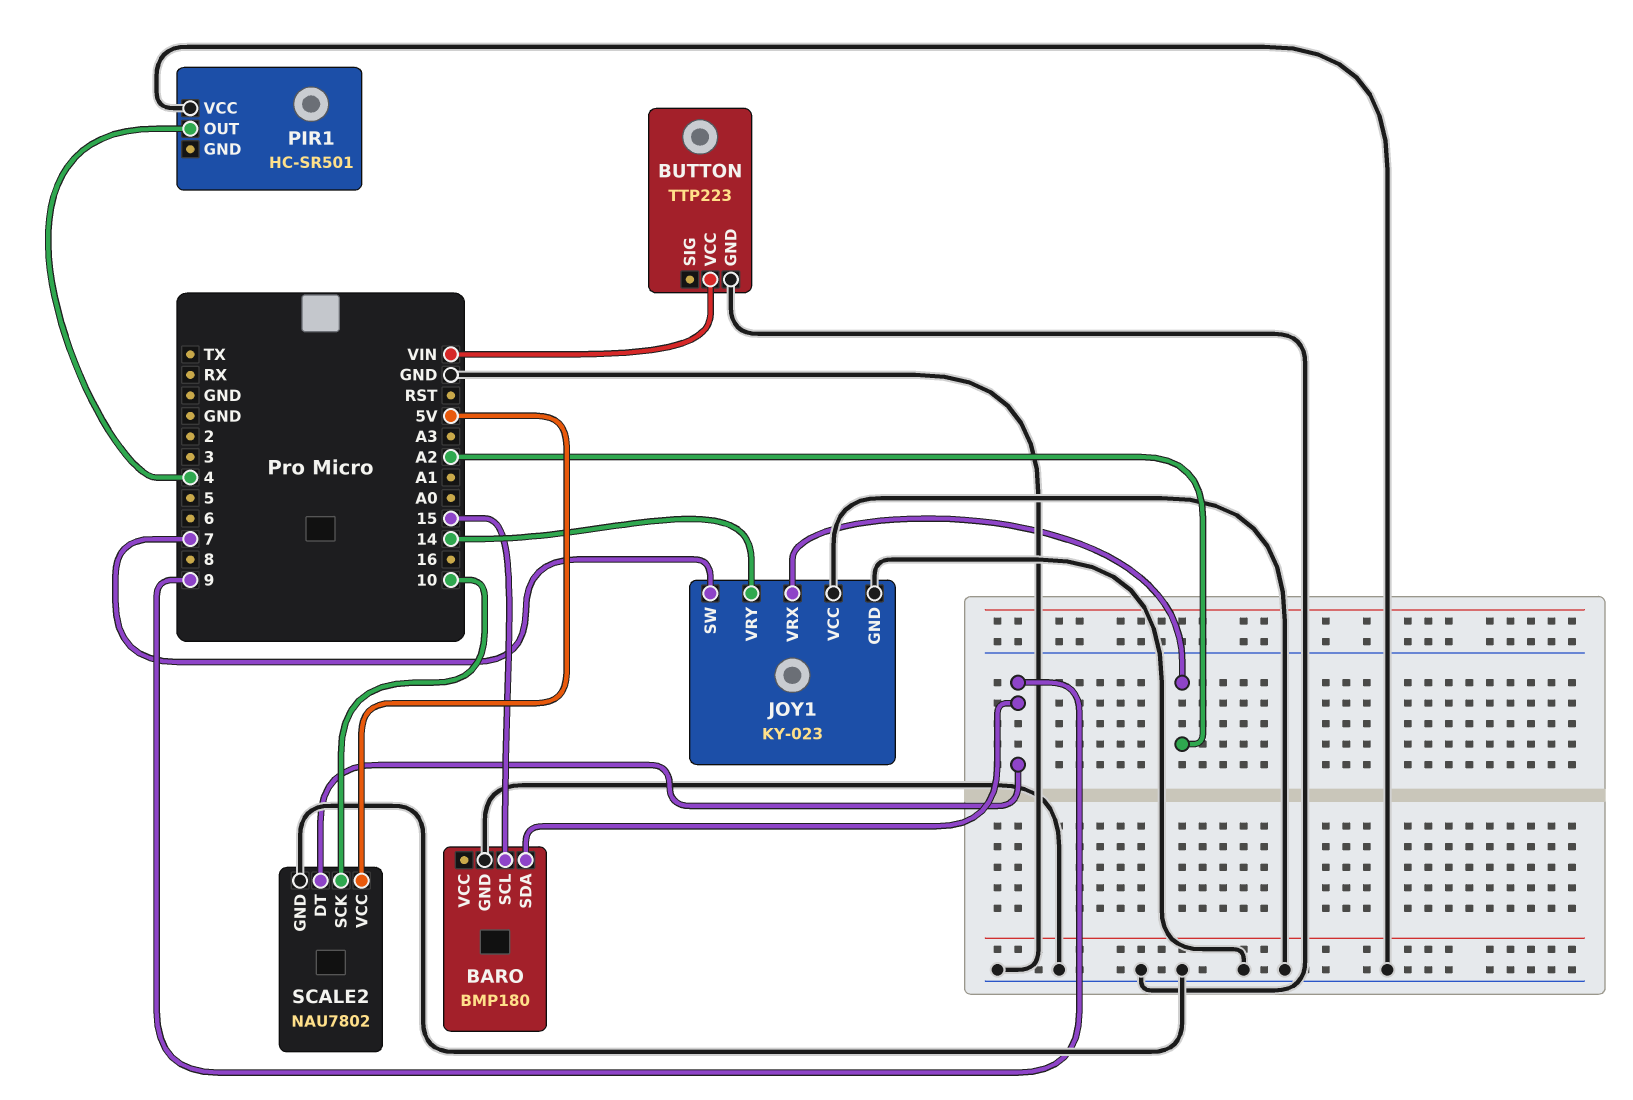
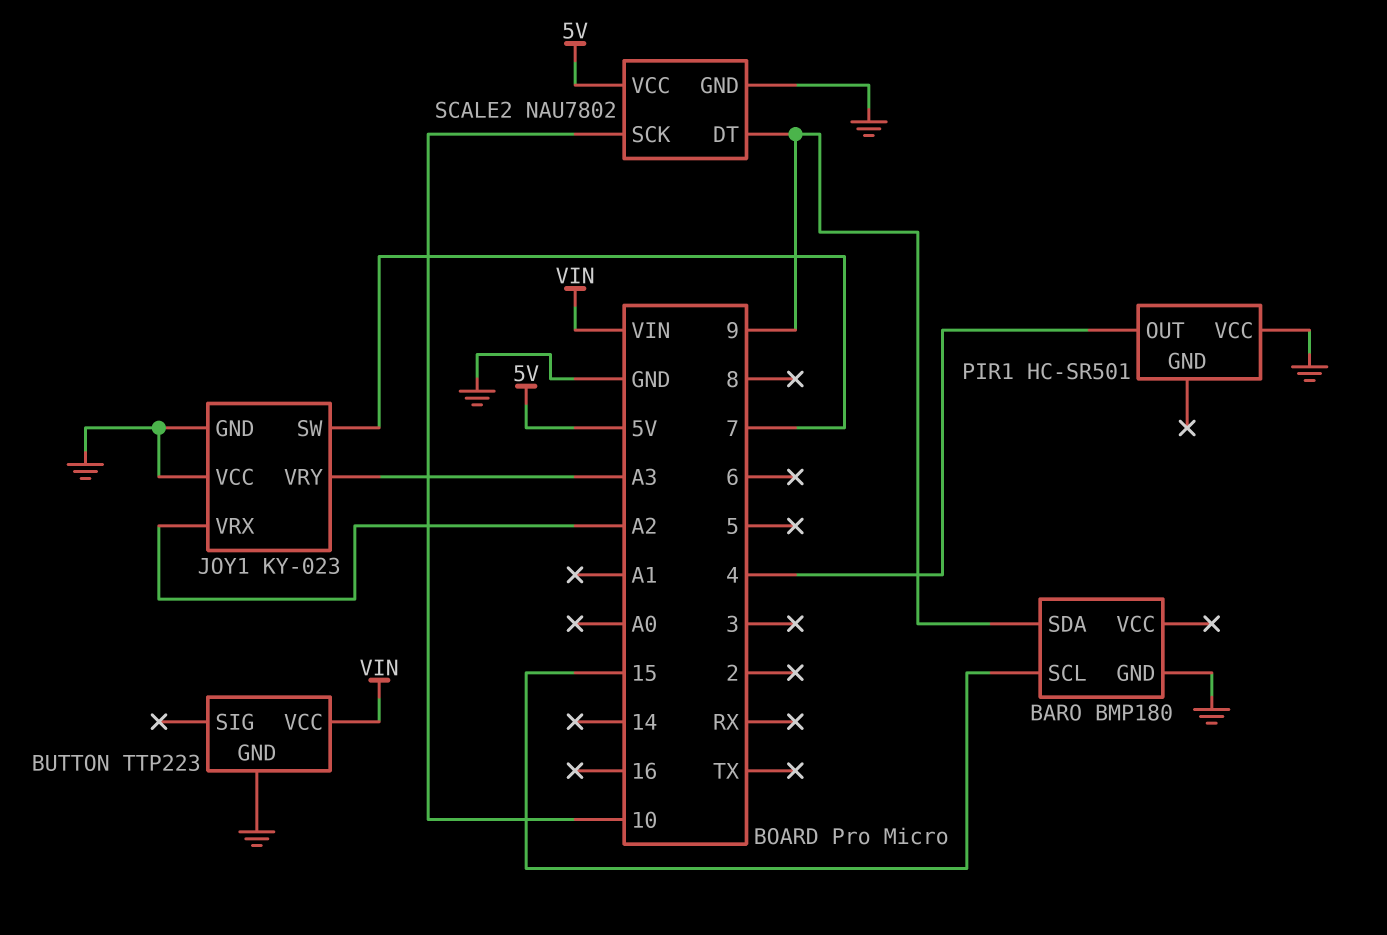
JOY1 pin VRY: 14 -> A3

